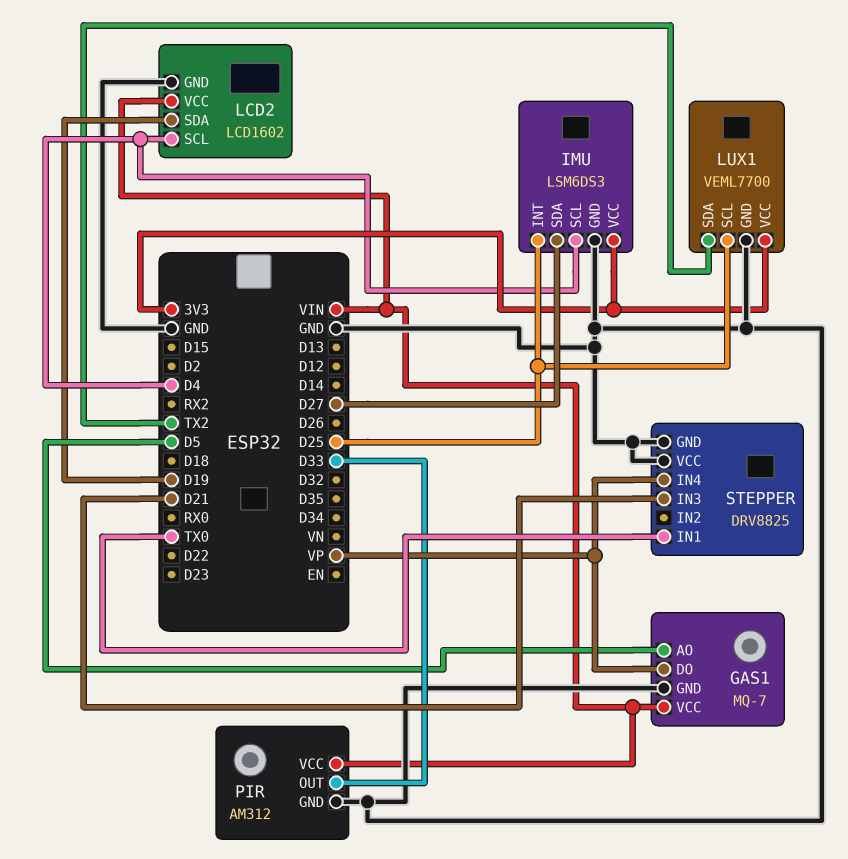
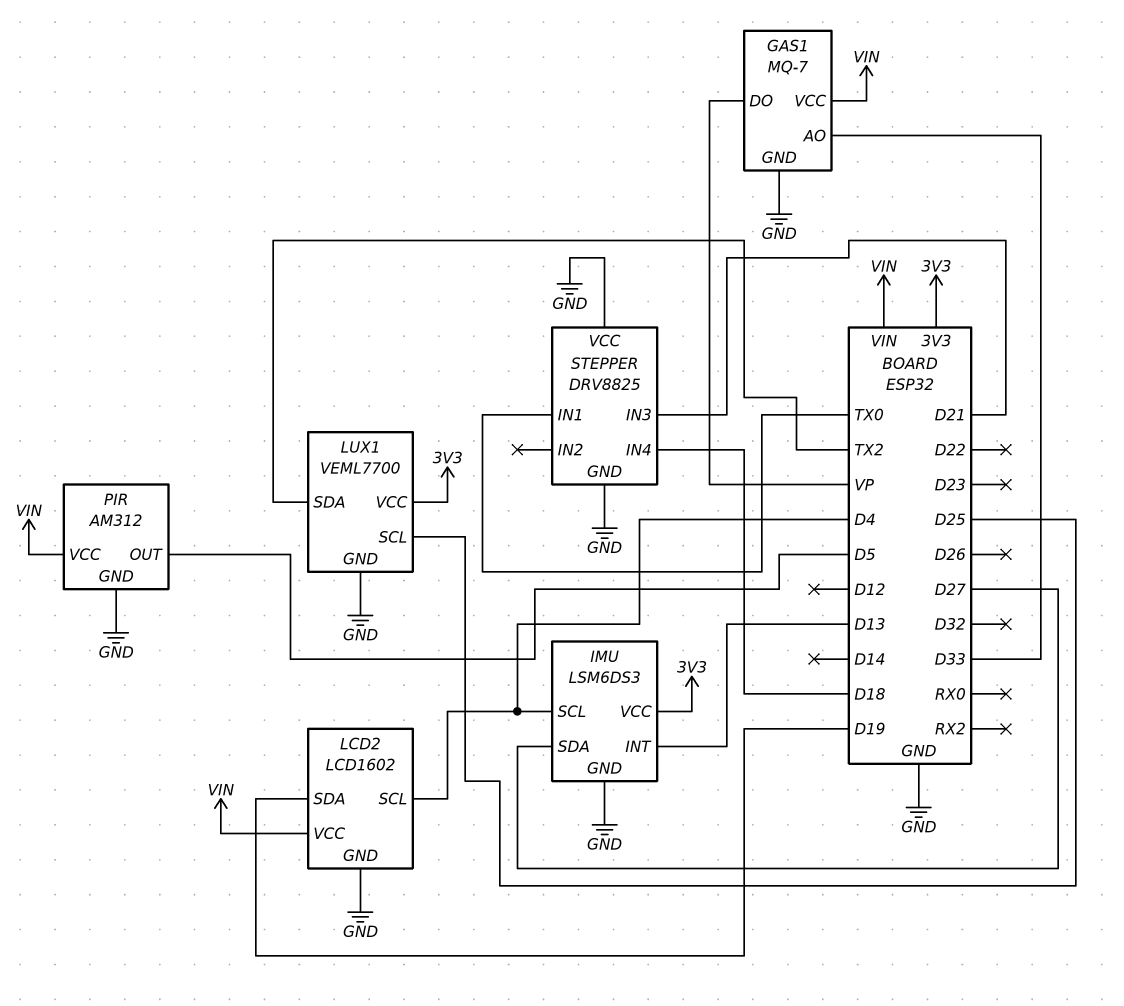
GAS1 pin AO: D5 -> D33
IMU pin INT: D25 -> D13
PIR pin OUT: D33 -> D5
STEPPER pin IN4: VP -> D18

